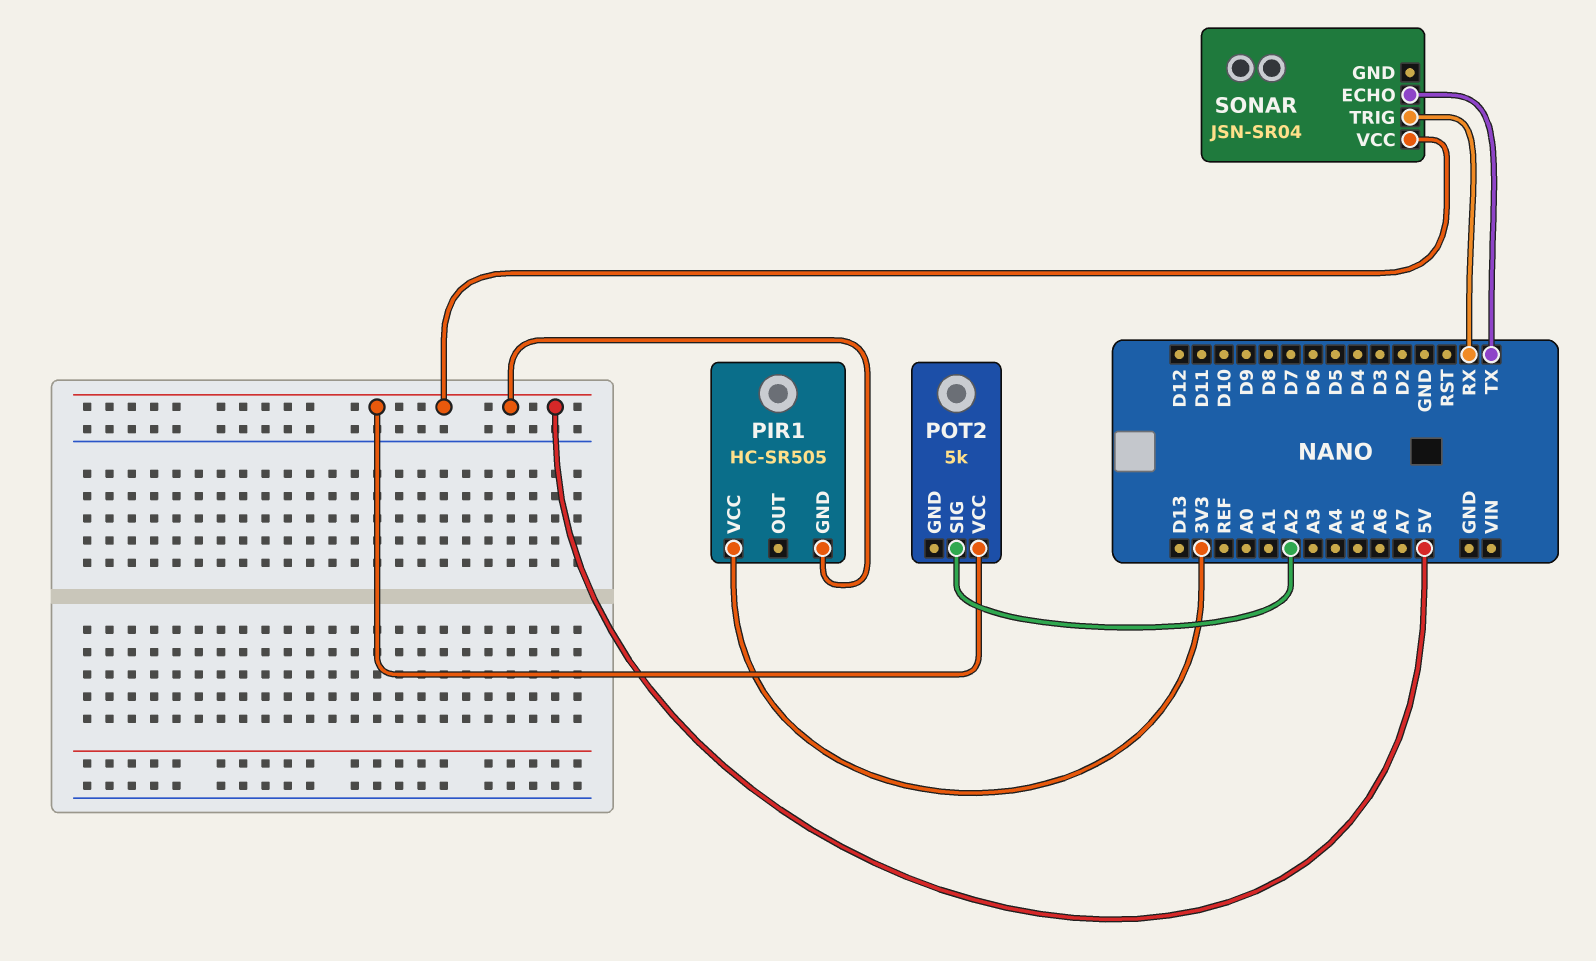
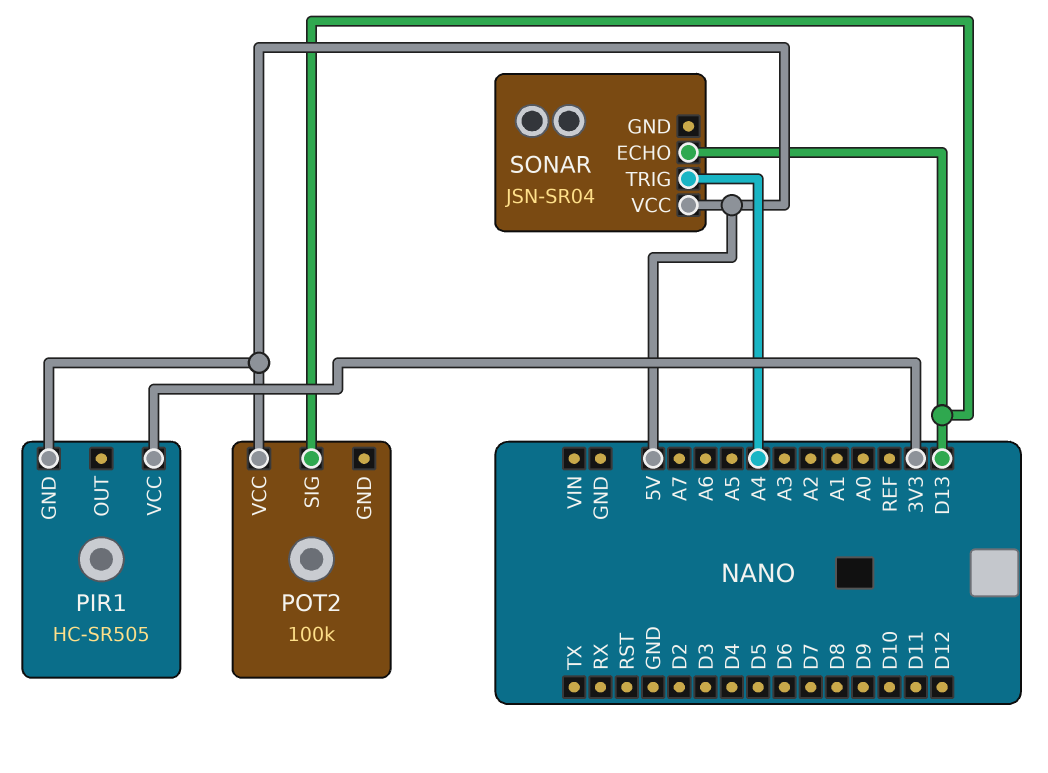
POT2: 5k -> 100k
POT2 pin SIG: A2 -> D13
SONAR pin ECHO: TX -> D13
SONAR pin TRIG: RX -> A4

